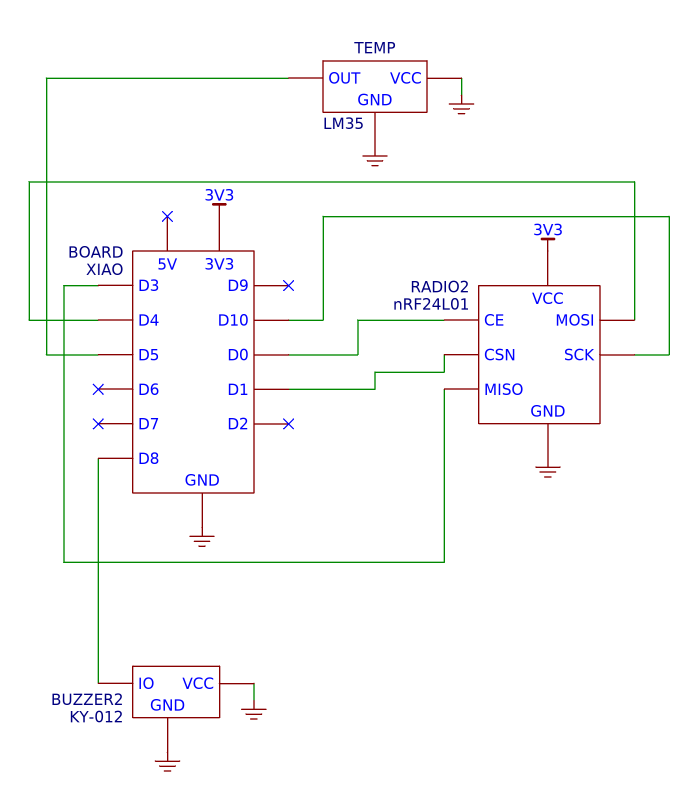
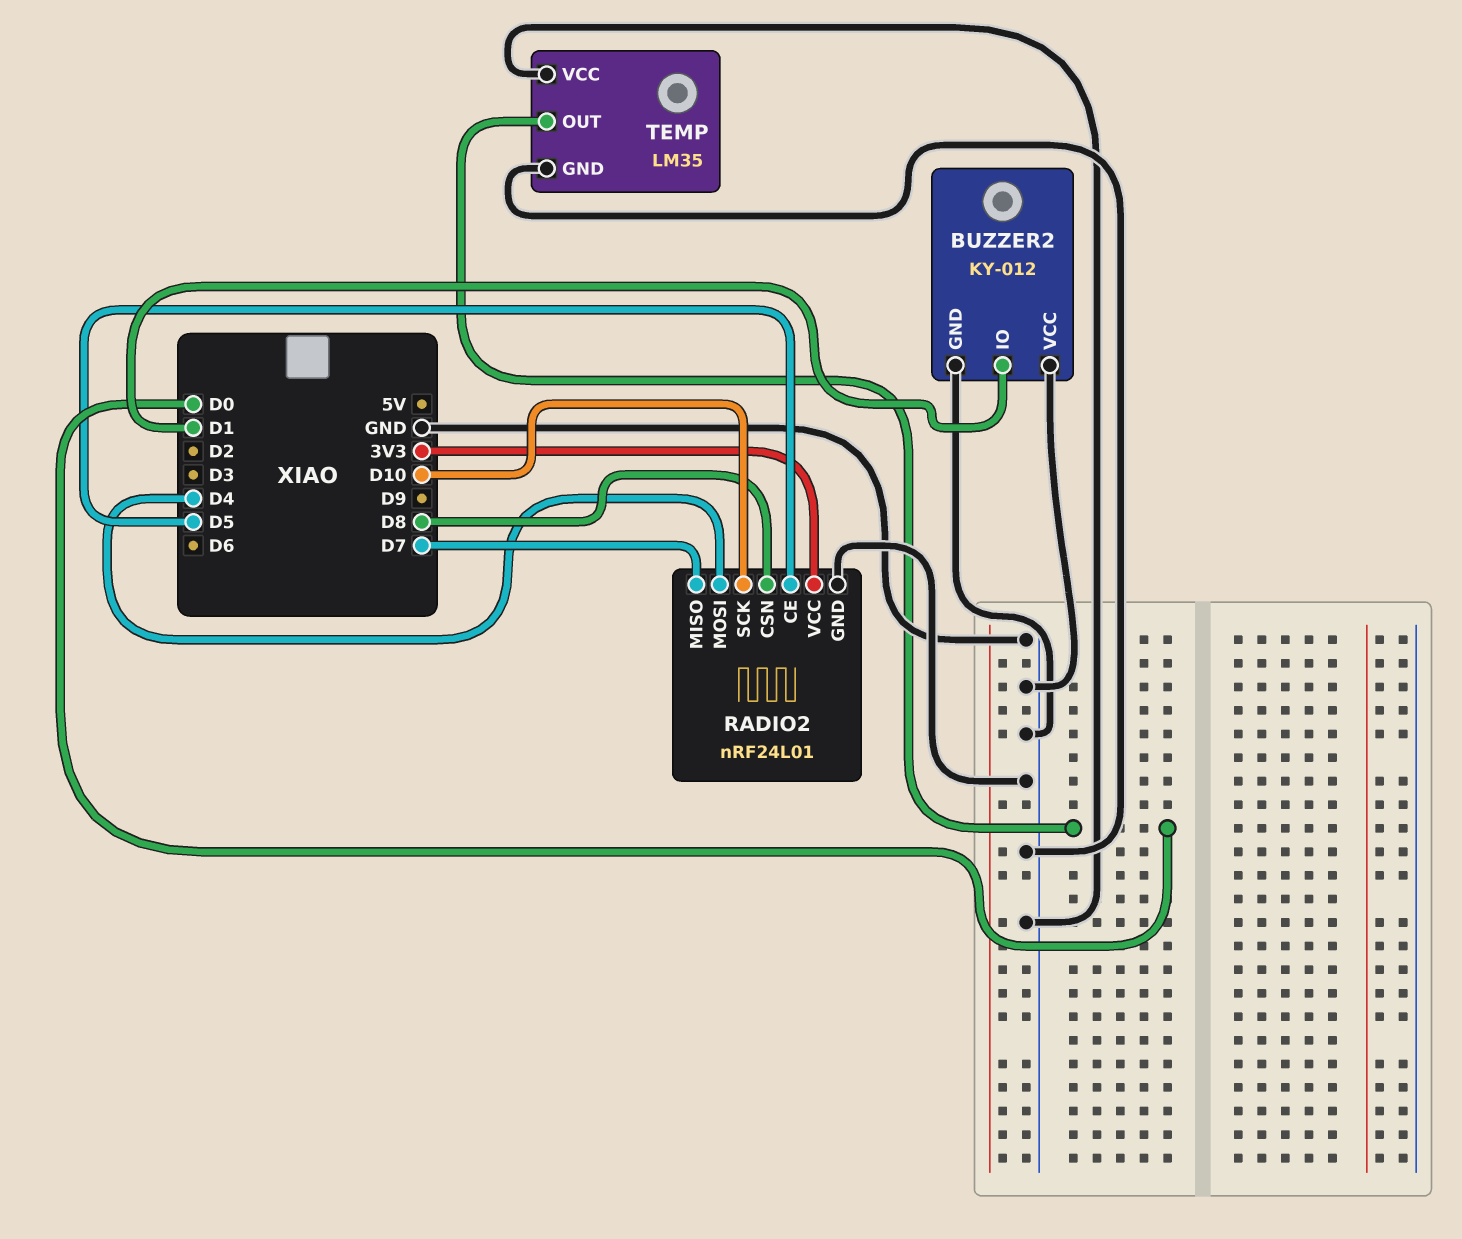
BUZZER2 pin IO: D8 -> D1
RADIO2 pin CE: D0 -> D5
RADIO2 pin CSN: D1 -> D8
RADIO2 pin MISO: D3 -> D7
TEMP pin OUT: D5 -> D0

